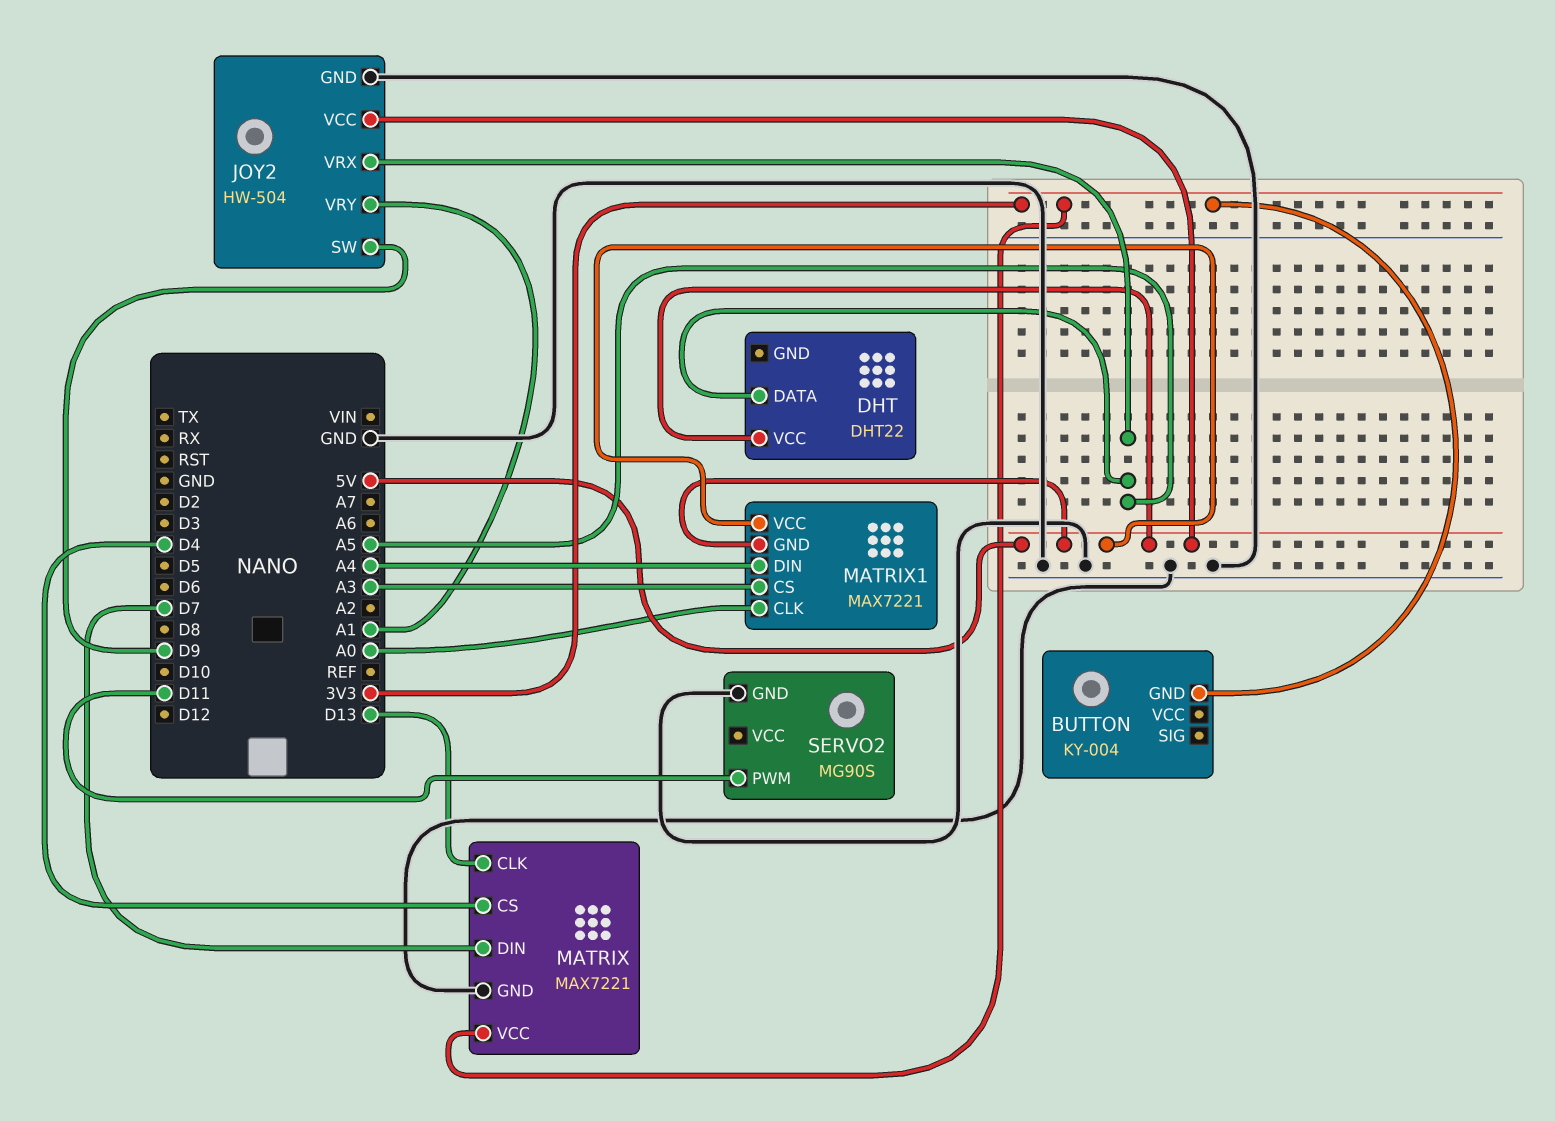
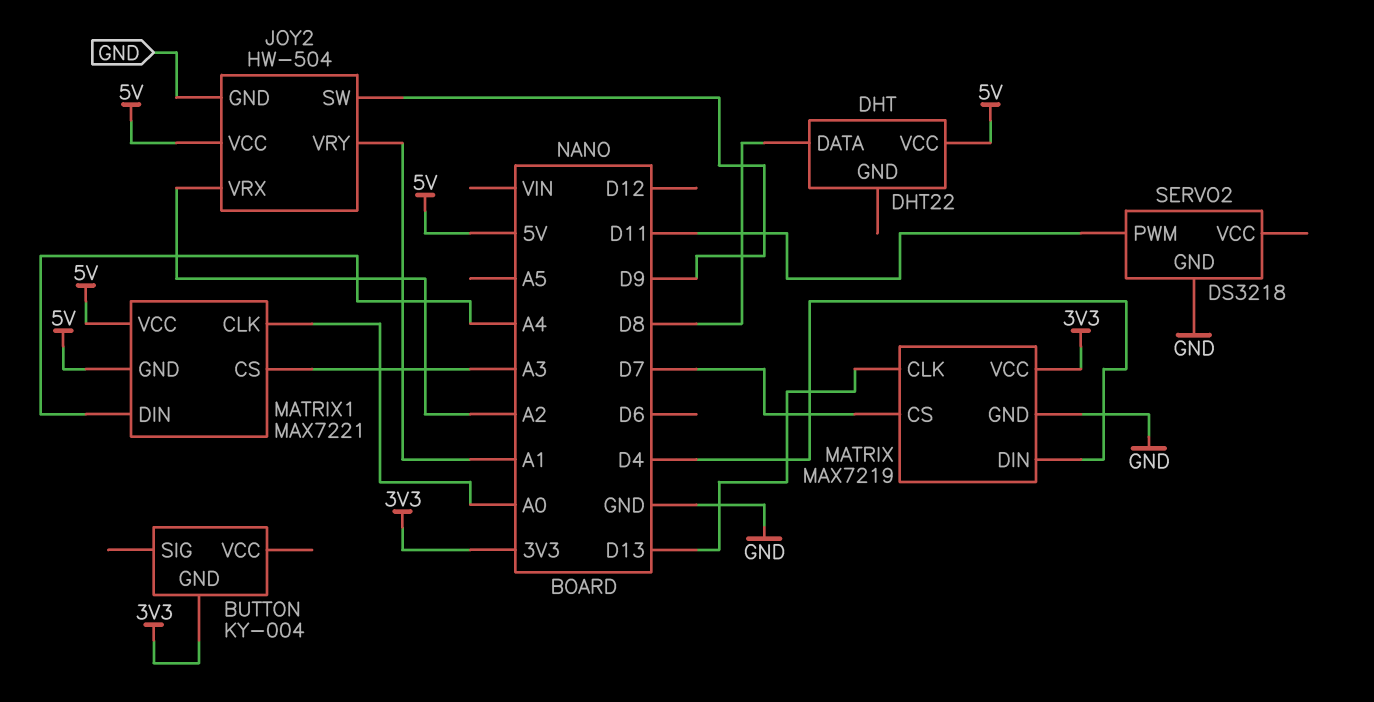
DHT pin DATA: A5 -> D8
JOY2 pin VRX: A5 -> A2
MATRIX: MAX7221 -> MAX7219
MATRIX pin CS: D4 -> D7
MATRIX pin DIN: D7 -> D4
SERVO2: MG90S -> DS3218

